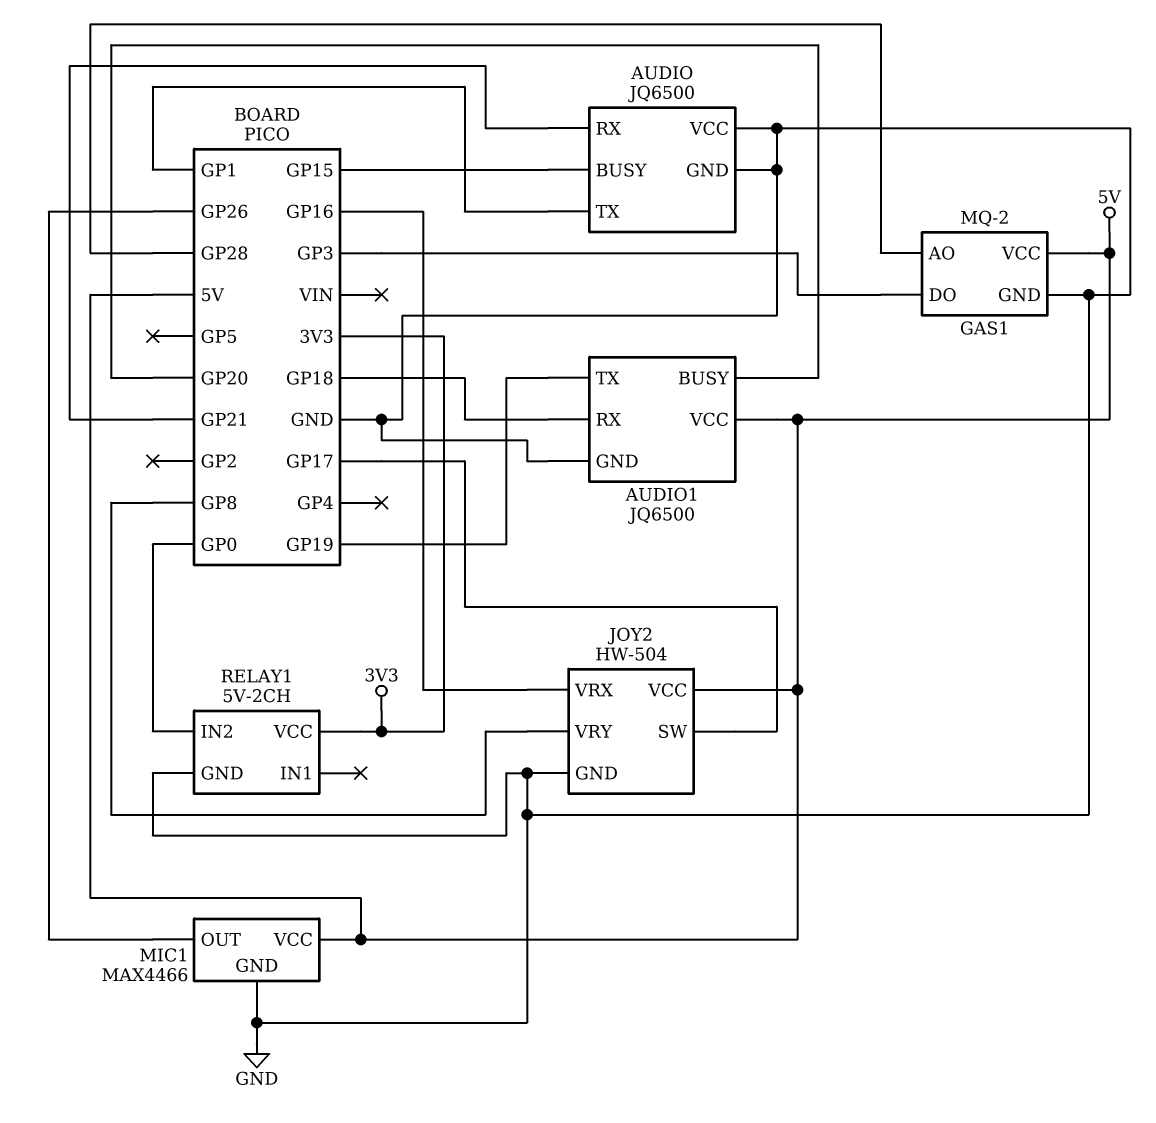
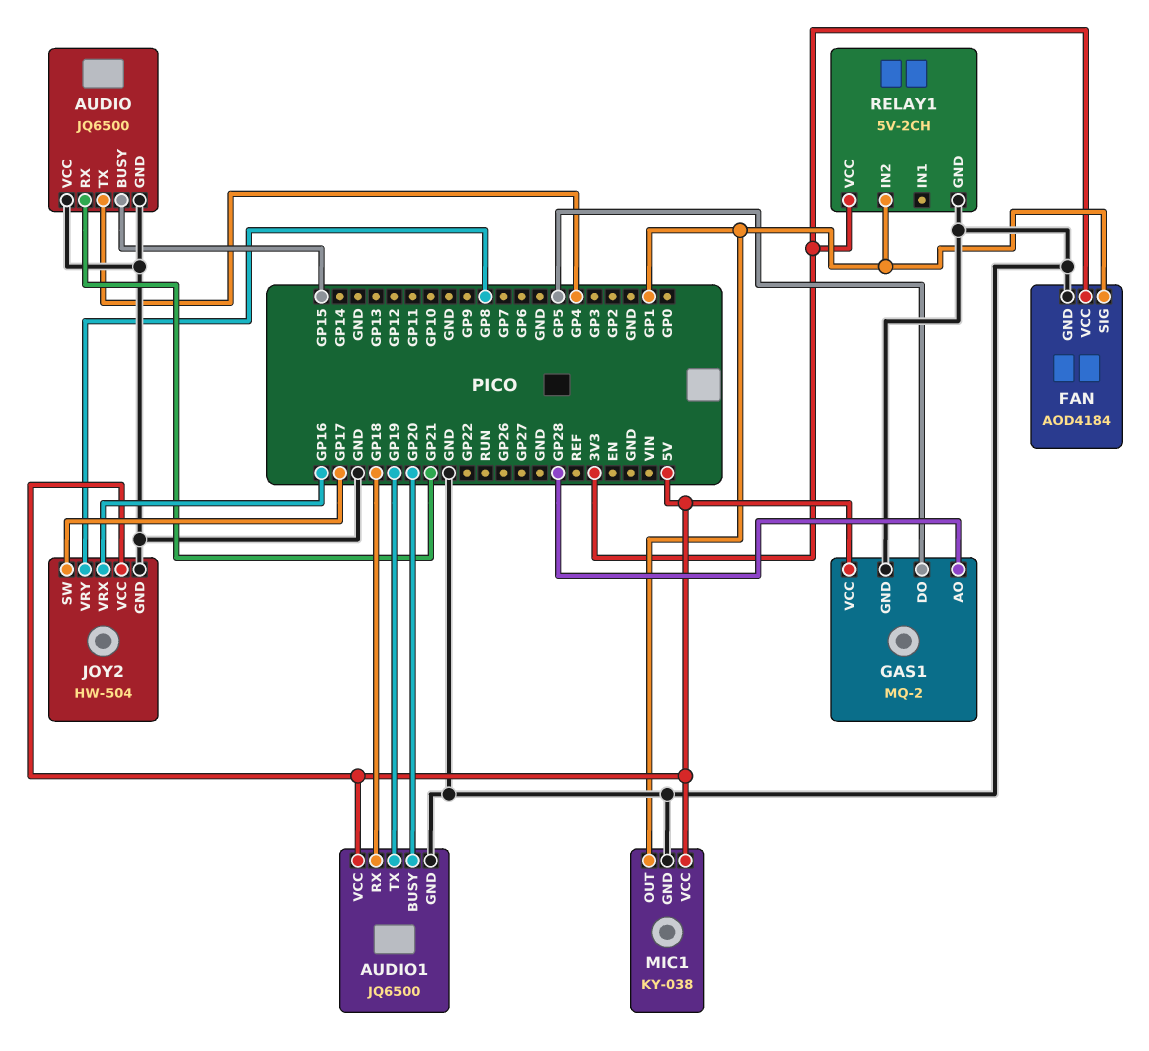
AUDIO pin TX: GP1 -> GP4
FAN: none -> AOD4184
FAN pin GND: none -> GND
FAN pin SIG: none -> GP1
FAN pin VCC: none -> 3V3
GAS1 pin DO: GP3 -> GP5
MIC1: MAX4466 -> KY-038
MIC1 pin OUT: GP26 -> GP1
RELAY1 pin IN2: GP0 -> GP1

